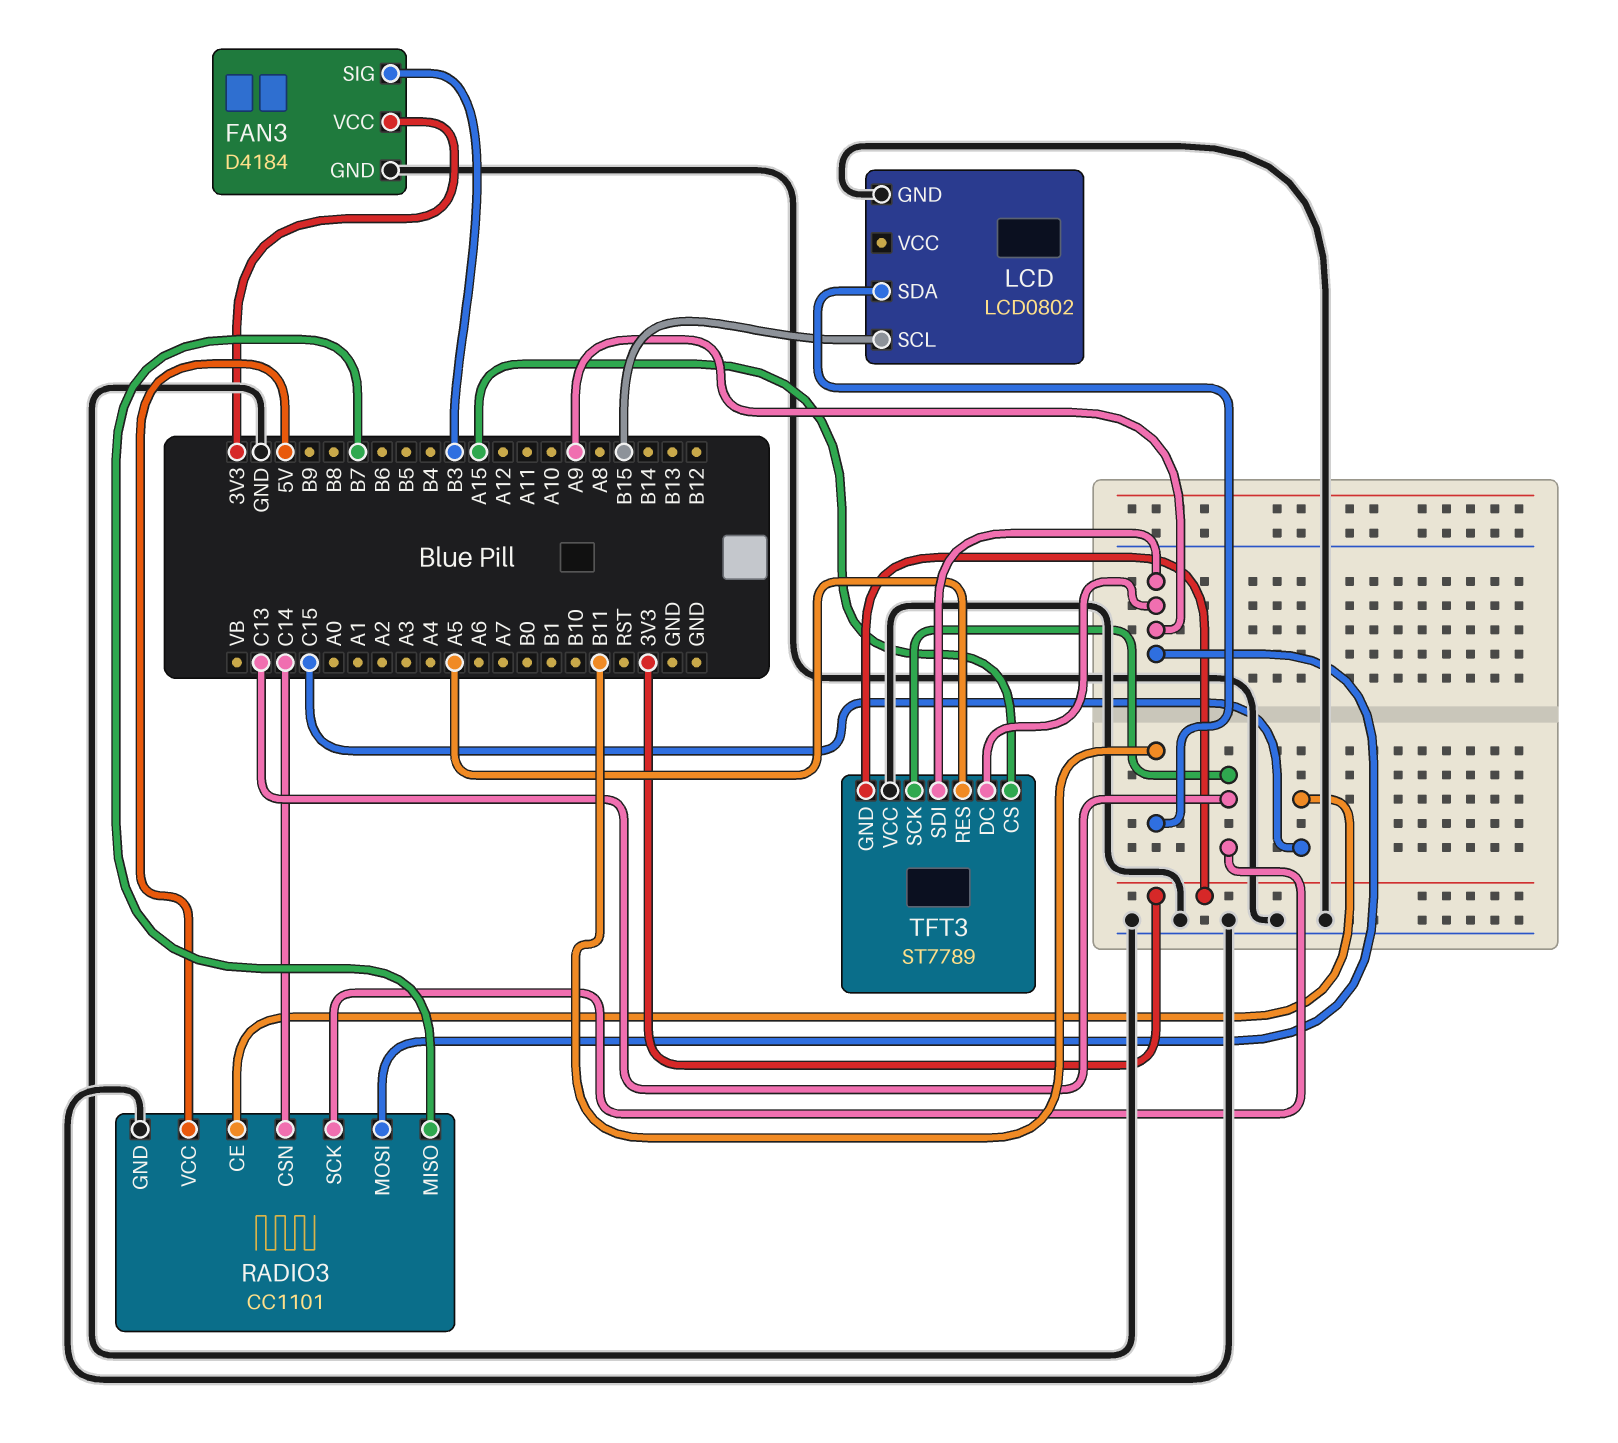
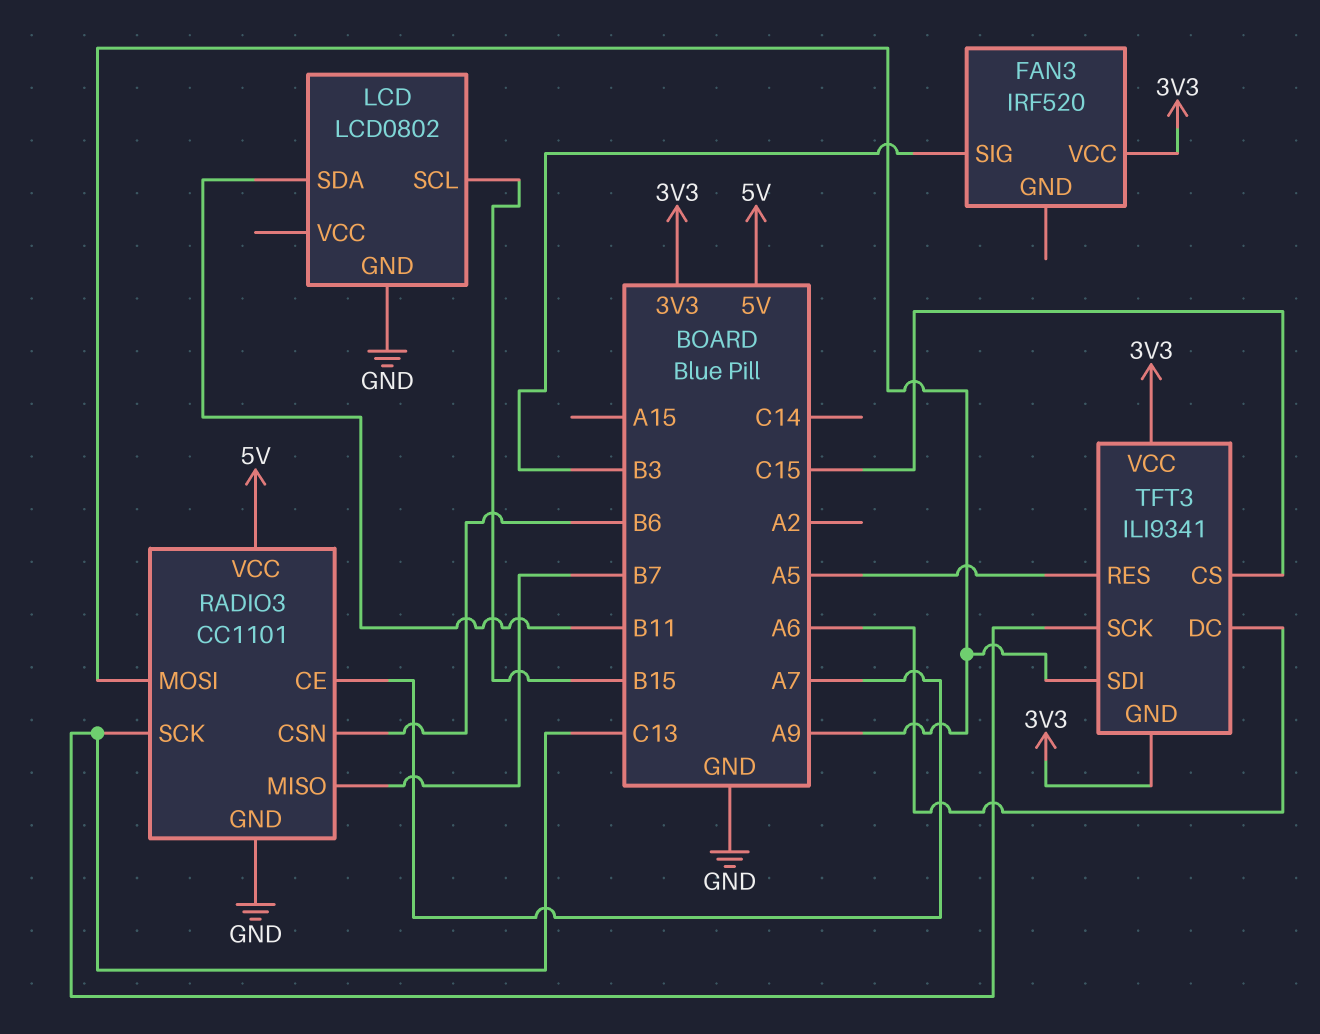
FAN3: D4184 -> IRF520
FAN3 pin GND: GND -> none
RADIO3 pin CE: C15 -> A7
RADIO3 pin CSN: C14 -> B6
TFT3: ST7789 -> ILI9341
TFT3 pin CS: A15 -> C15
TFT3 pin DC: A9 -> A6
TFT3 pin VCC: GND -> 3V3

